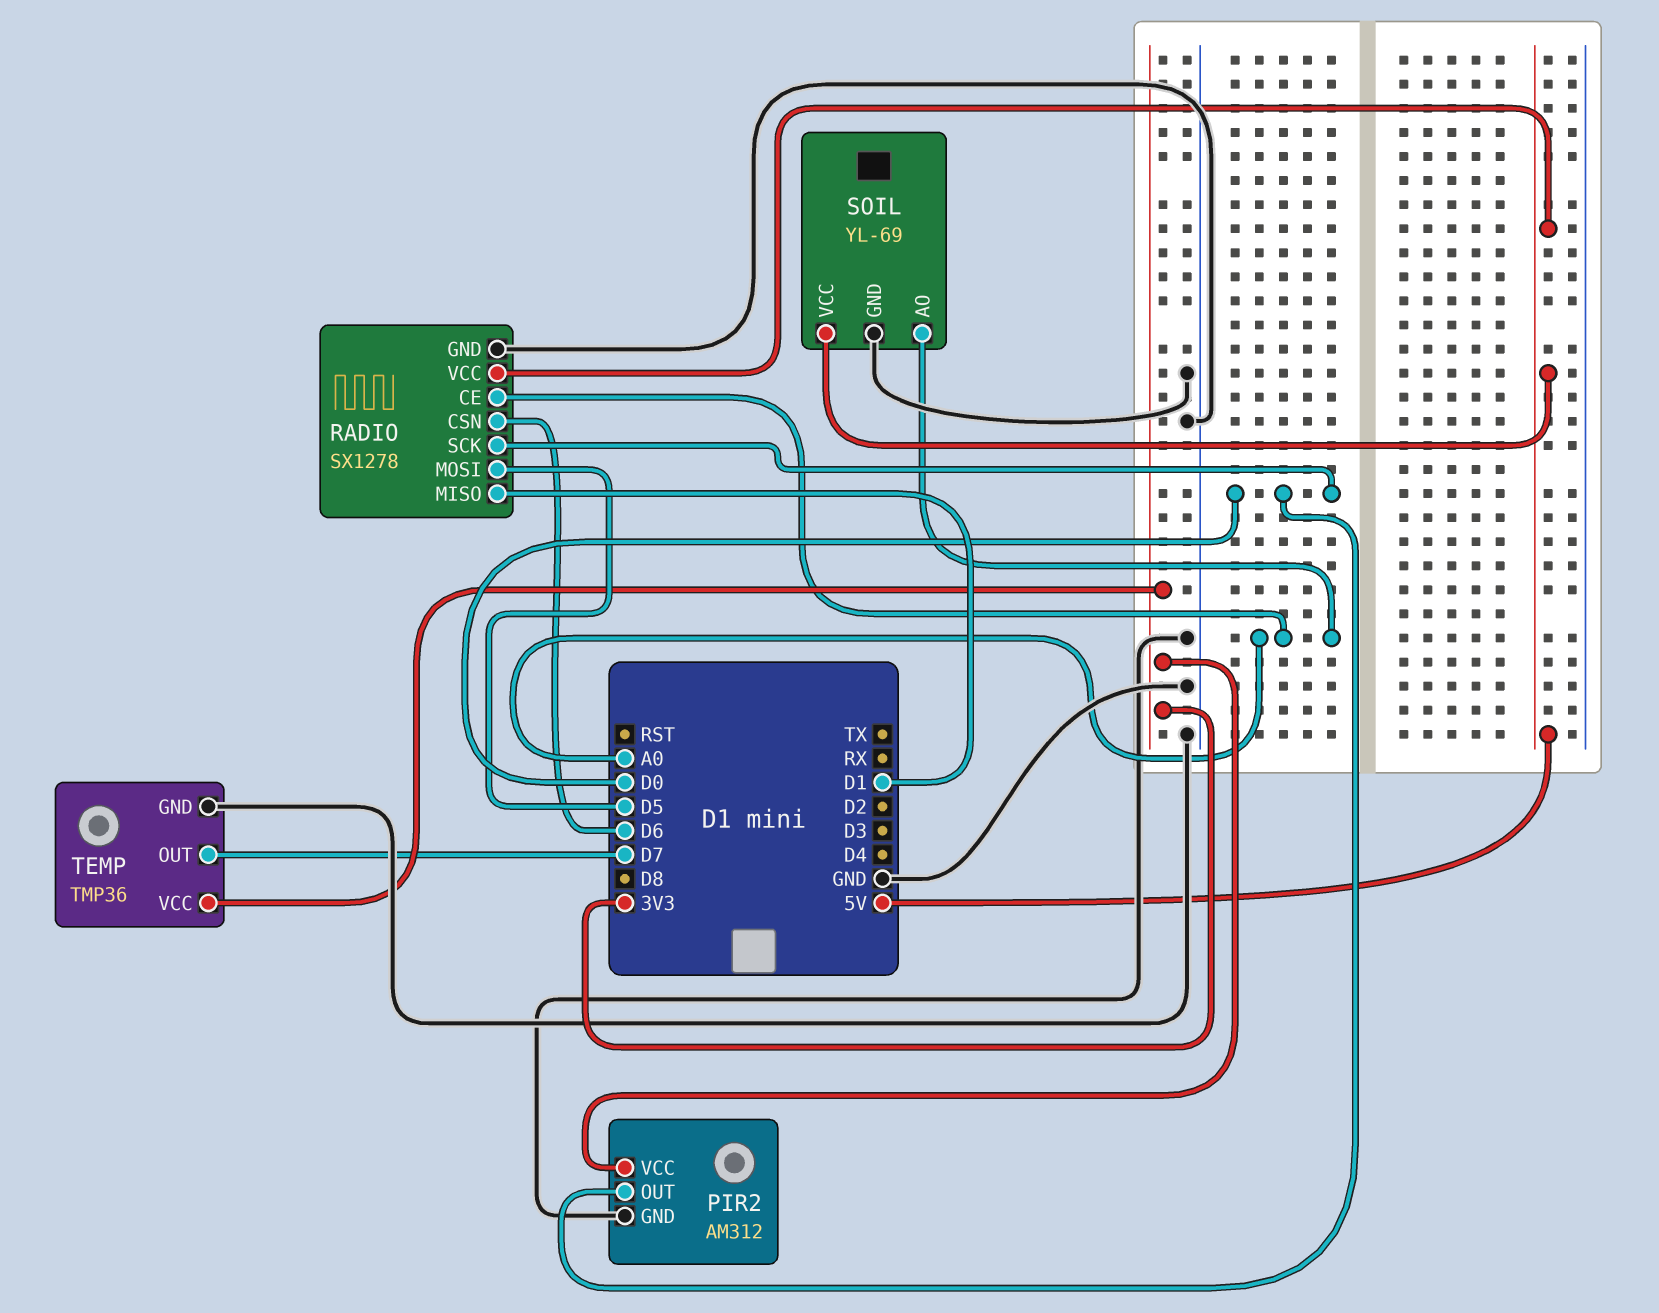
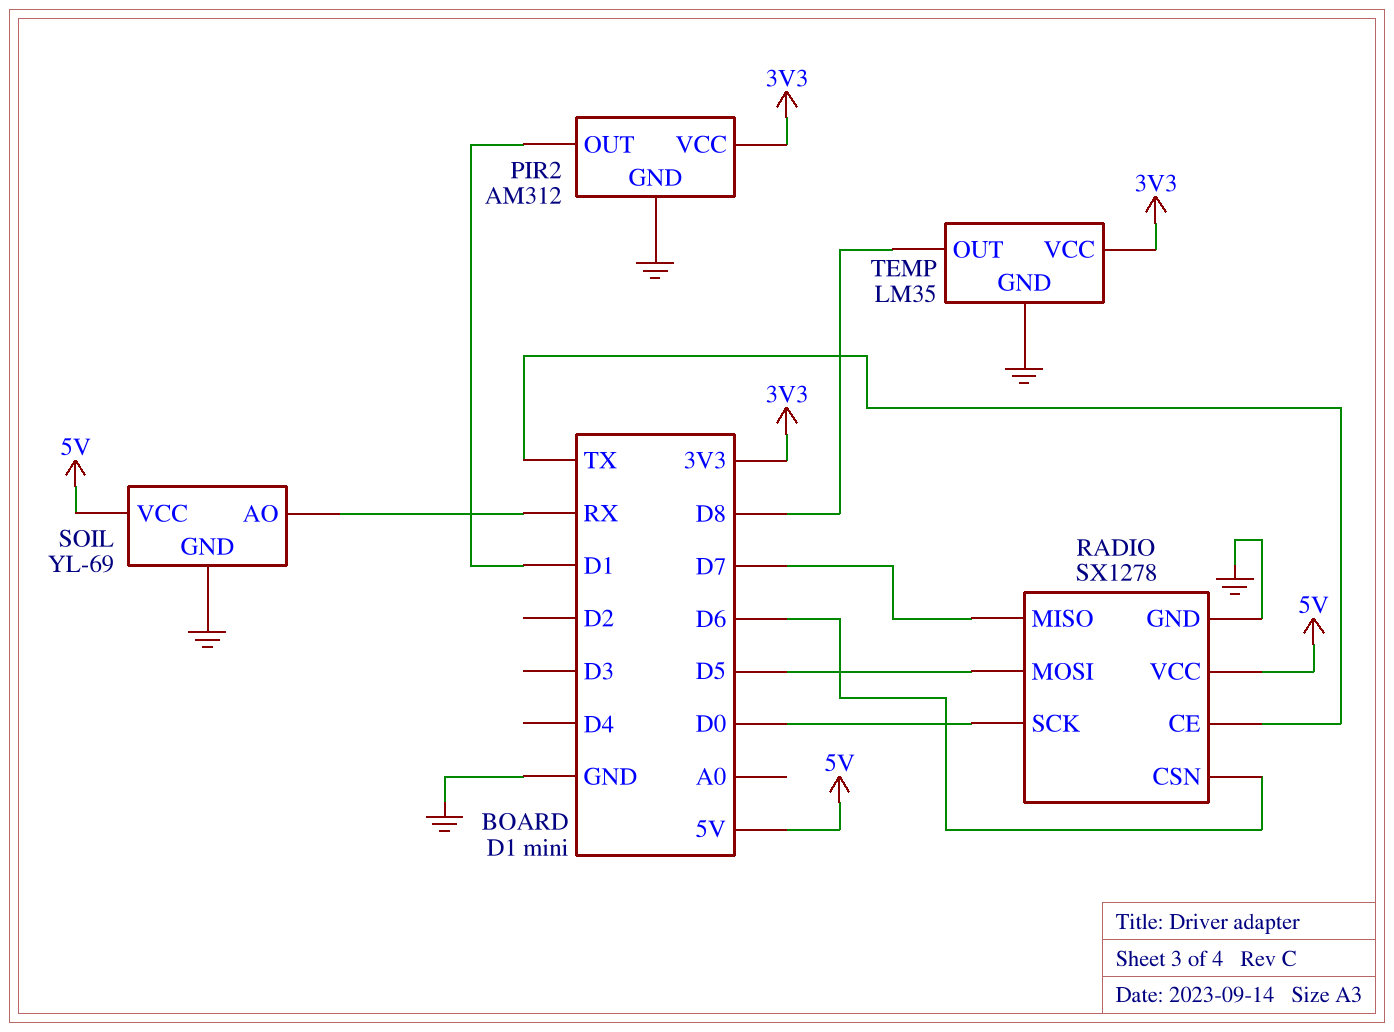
PIR2 pin OUT: D0 -> D1
RADIO pin CE: A0 -> TX
RADIO pin MISO: D1 -> D7
SOIL pin AO: A0 -> RX
TEMP: TMP36 -> LM35
TEMP pin OUT: D7 -> D8

